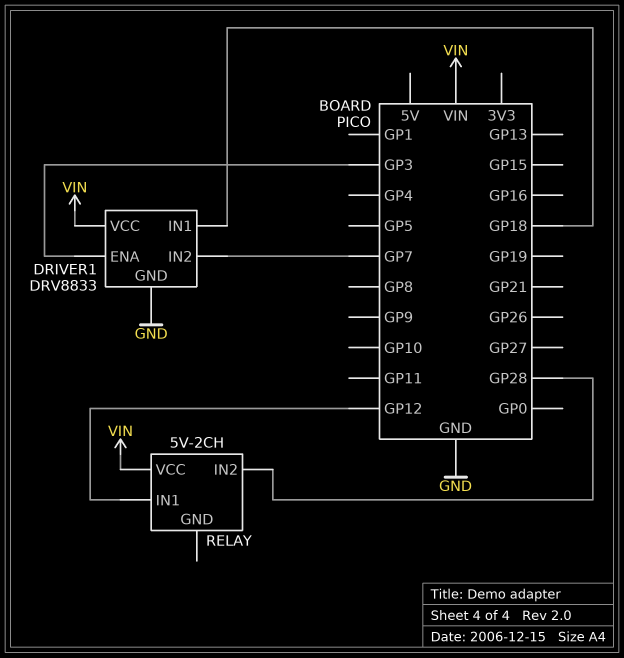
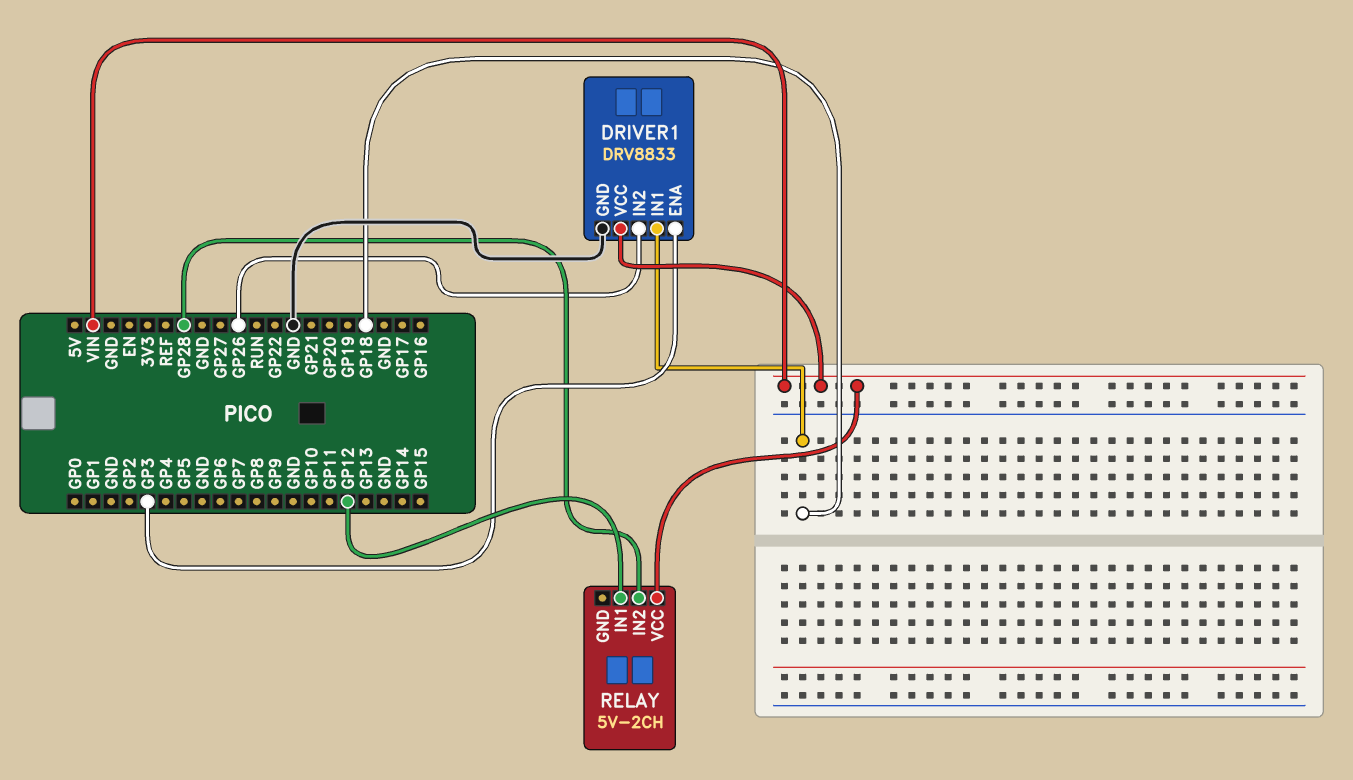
DRIVER1 pin IN2: GP7 -> GP26

